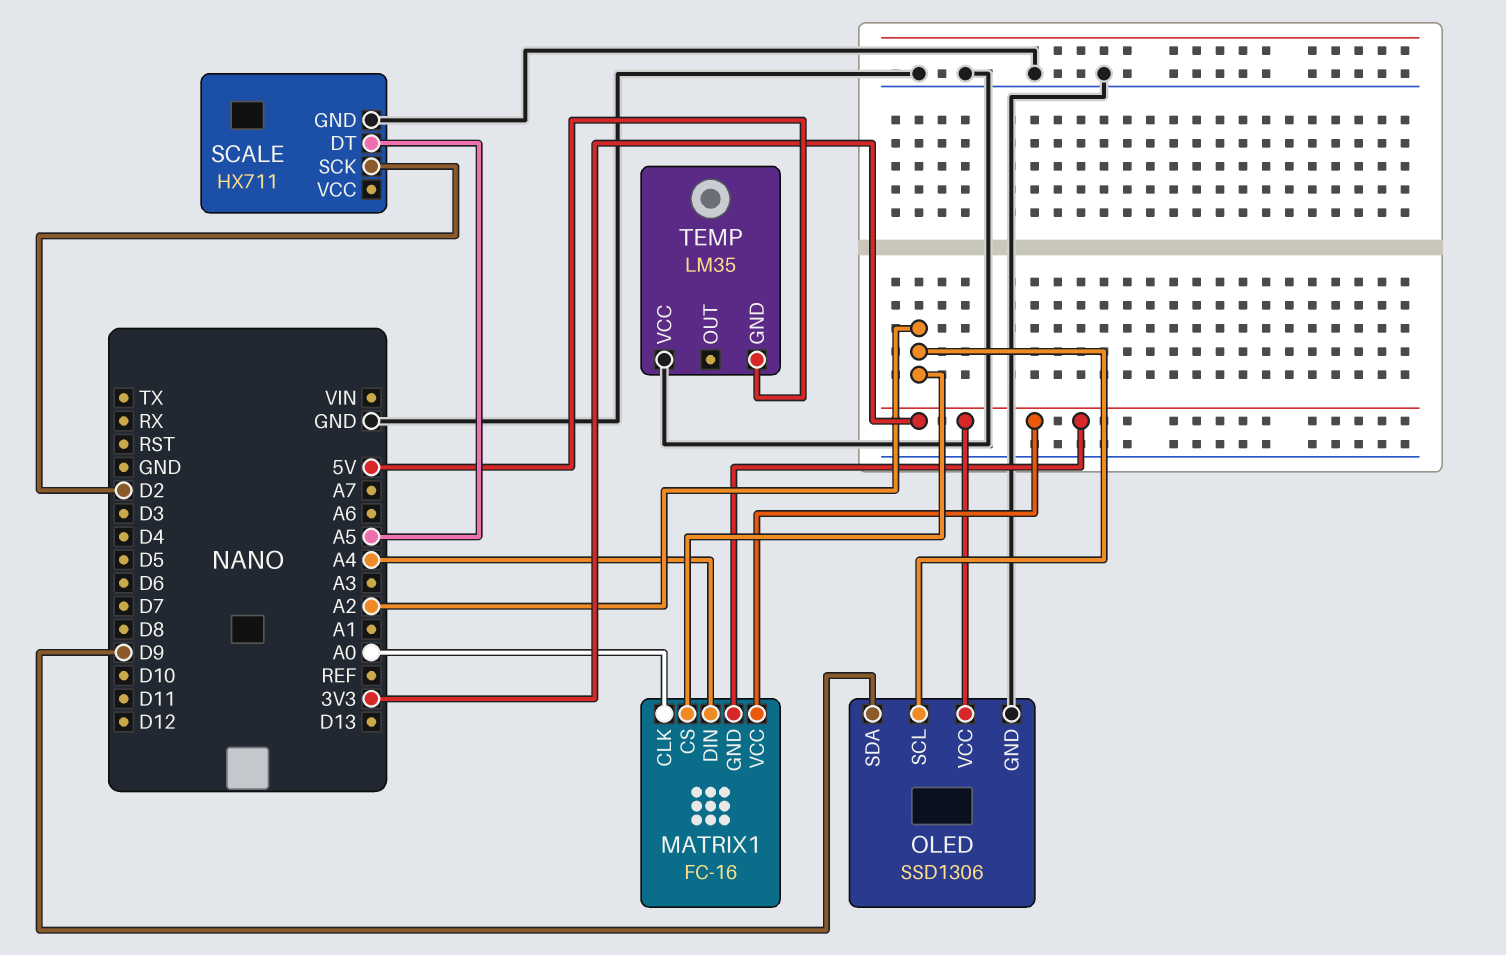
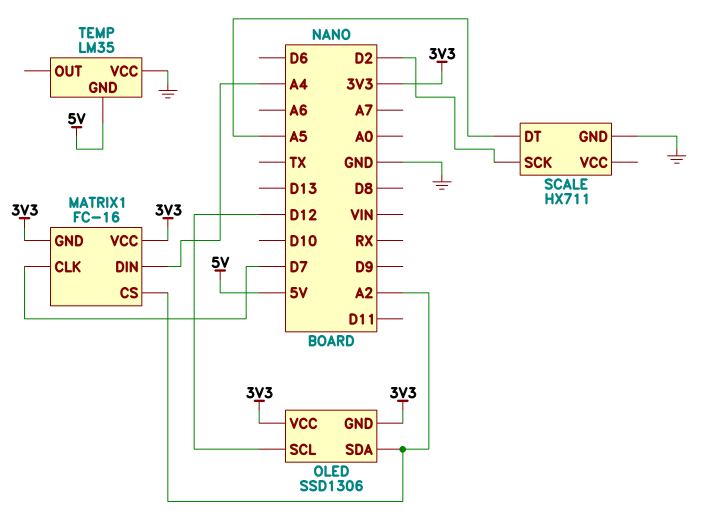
MATRIX1 pin CLK: A0 -> D7
OLED pin GND: GND -> 3V3
OLED pin SCL: A2 -> D12
OLED pin SDA: D9 -> A2

